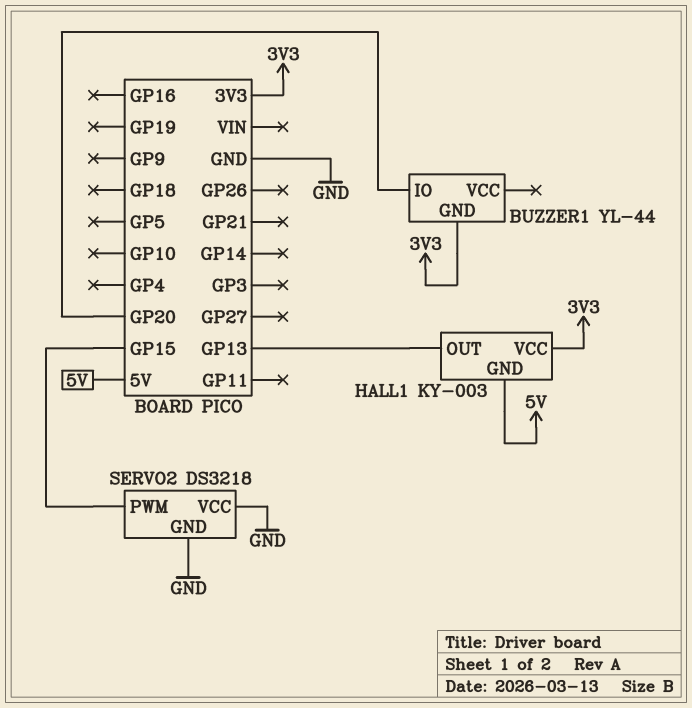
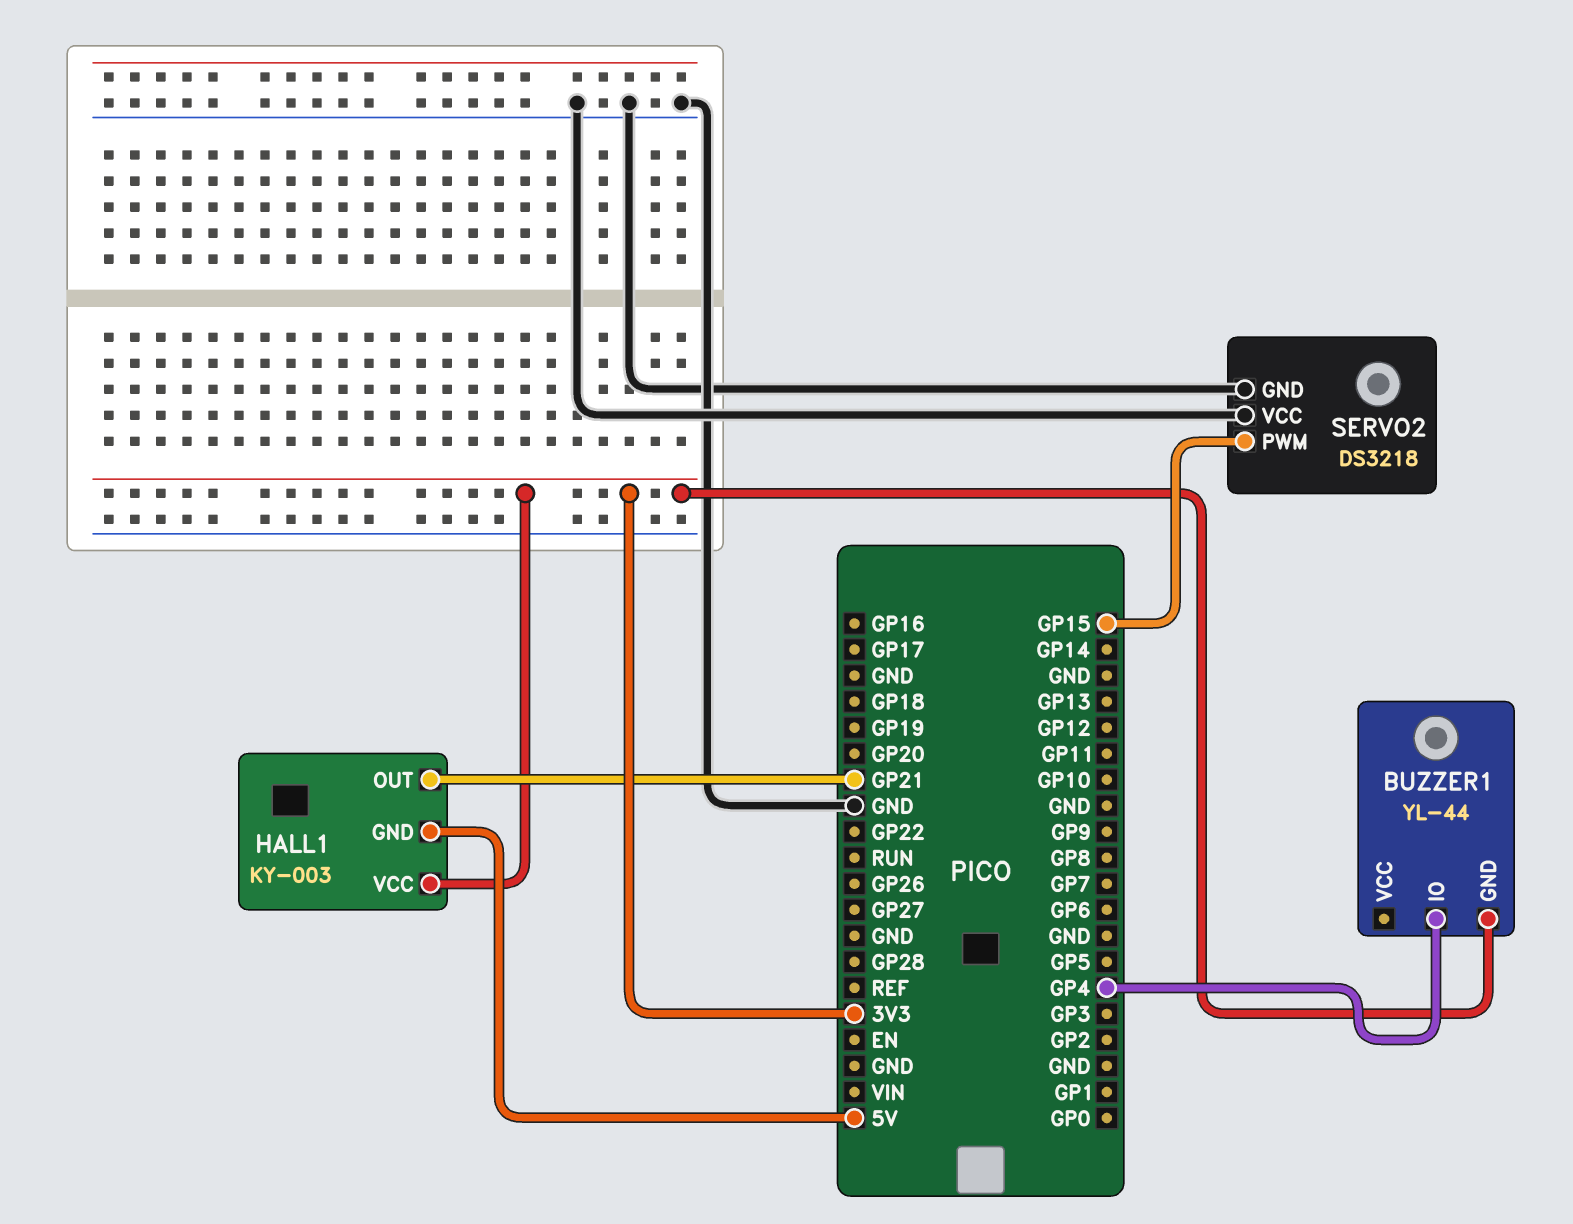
BUZZER1 pin IO: GP20 -> GP4
HALL1 pin OUT: GP13 -> GP21

